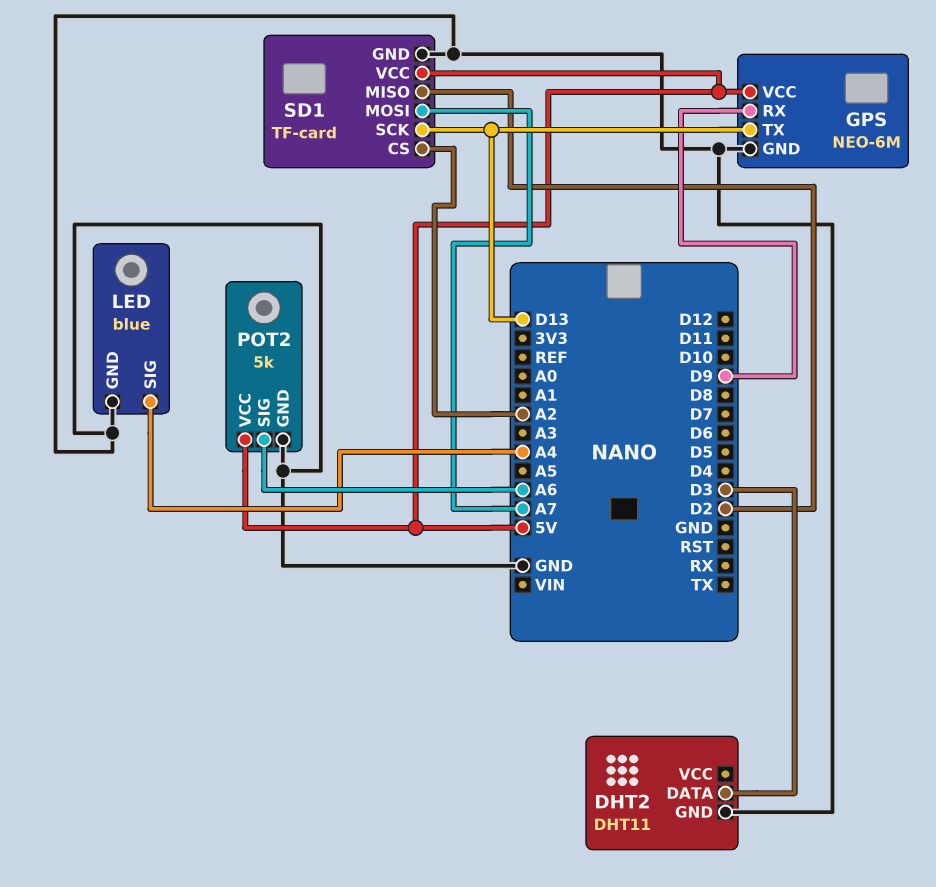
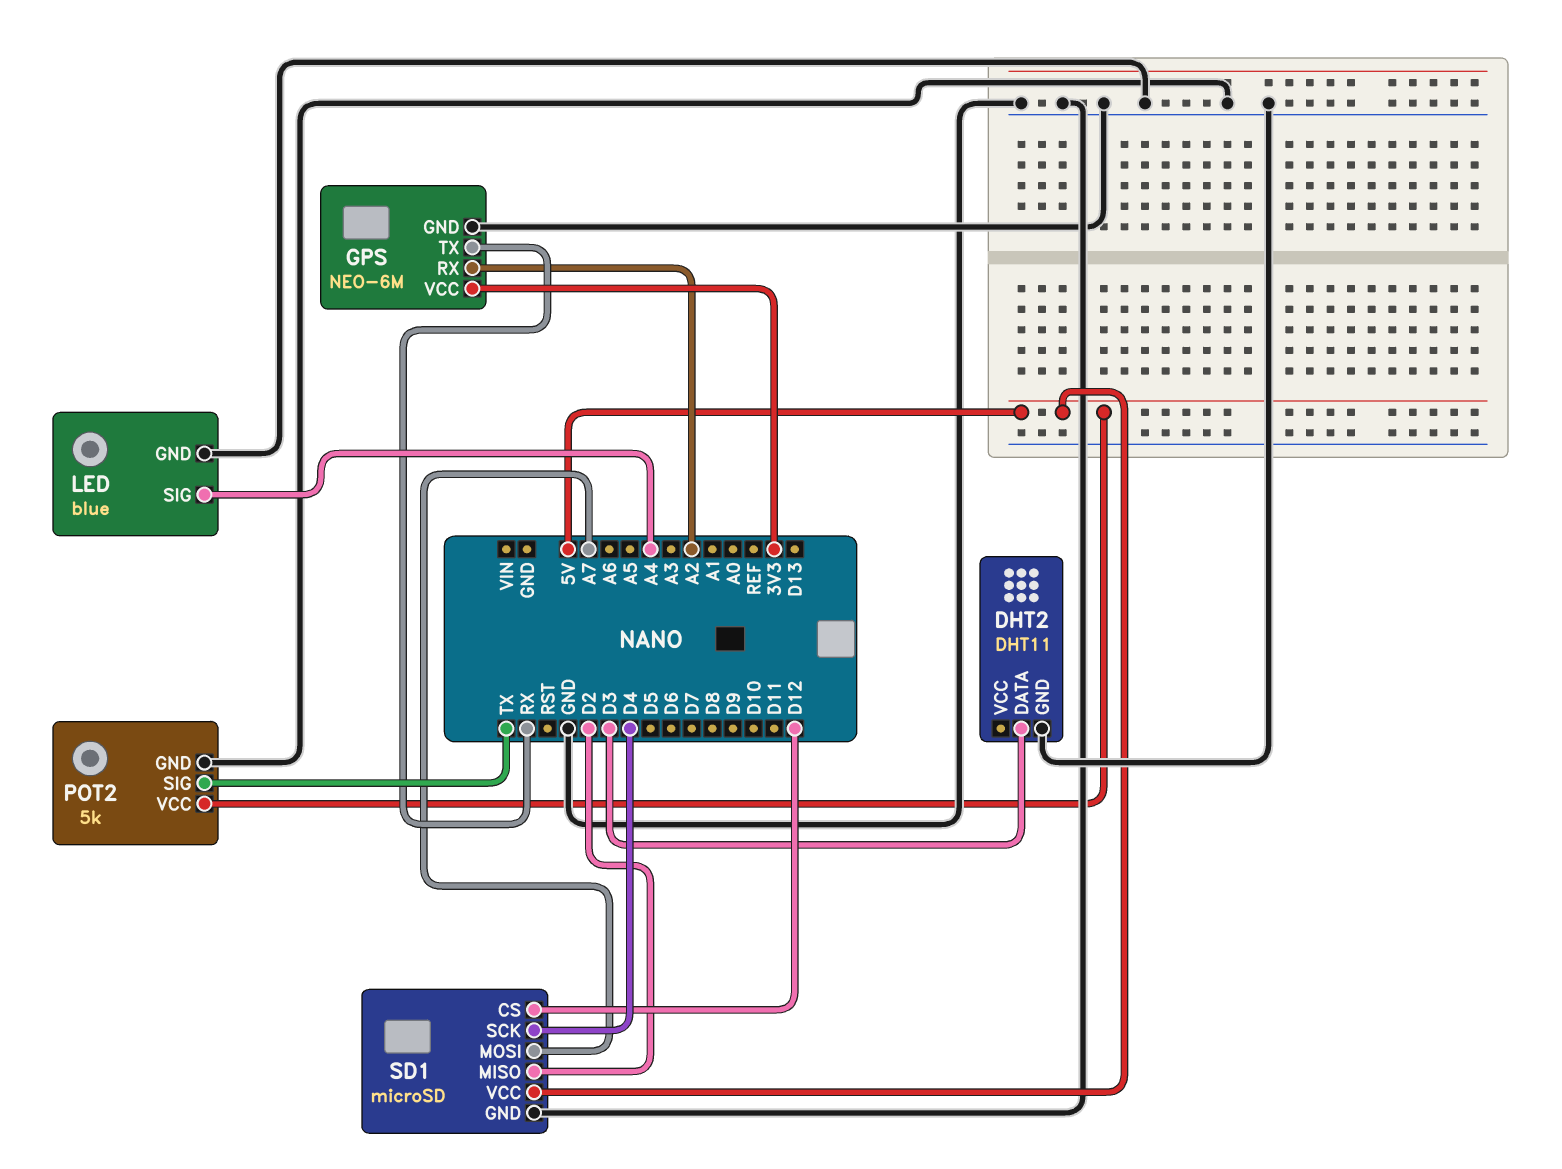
GPS pin RX: D9 -> A2
GPS pin TX: D13 -> RX
GPS pin VCC: 5V -> 3V3
POT2 pin SIG: A6 -> TX
SD1: TF-card -> microSD
SD1 pin CS: A2 -> D12
SD1 pin SCK: D13 -> D4

